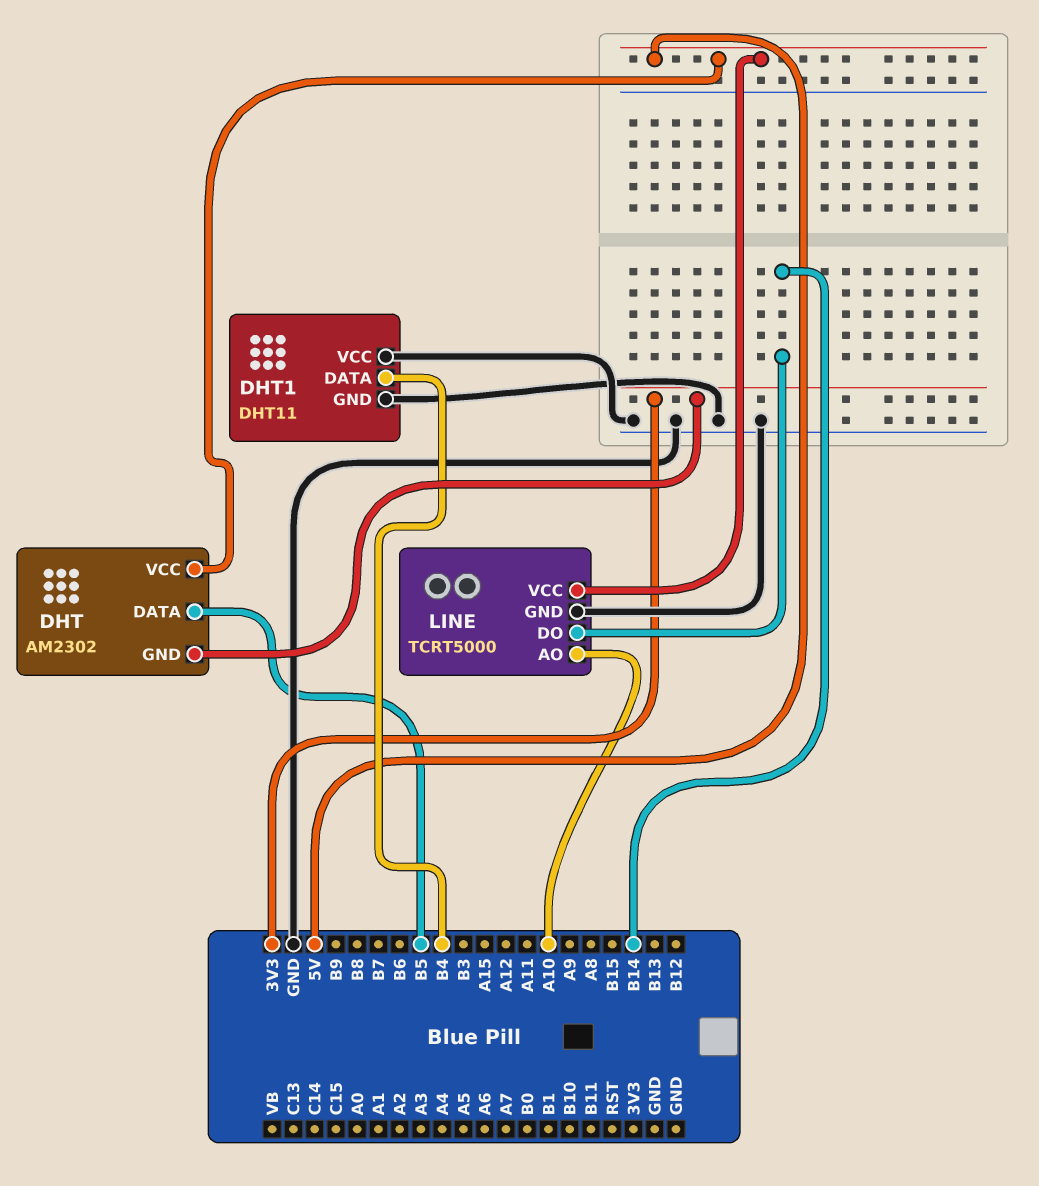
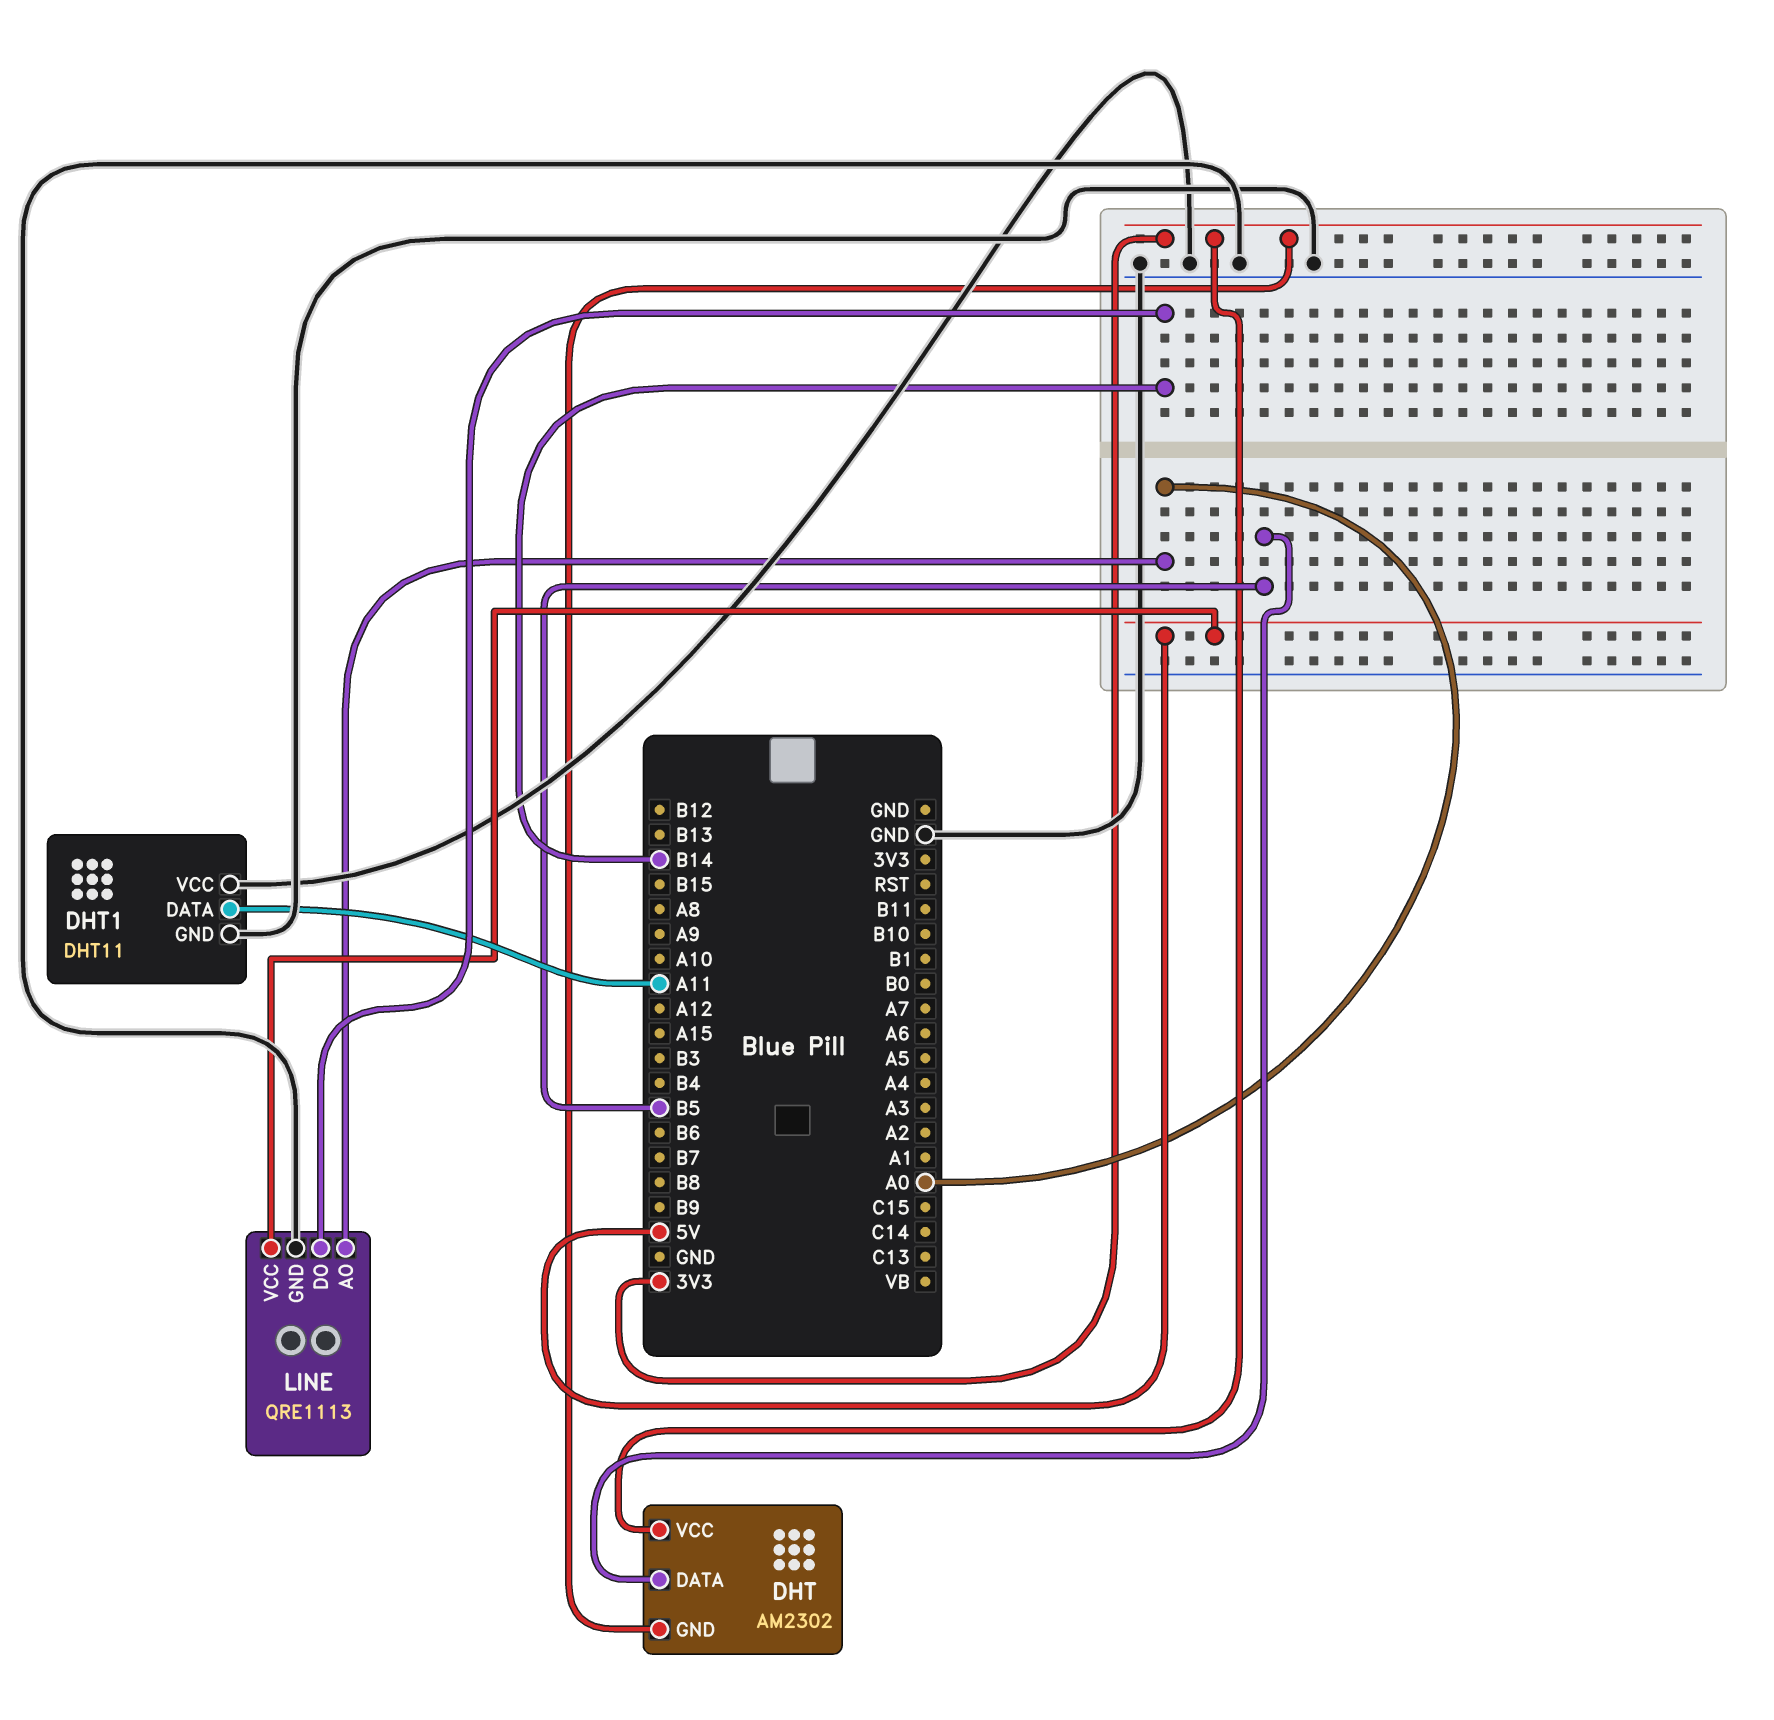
DHT pin VCC: 5V -> 3V3
DHT1 pin DATA: B4 -> A11
LINE: TCRT5000 -> QRE1113
LINE pin AO: A10 -> A0

